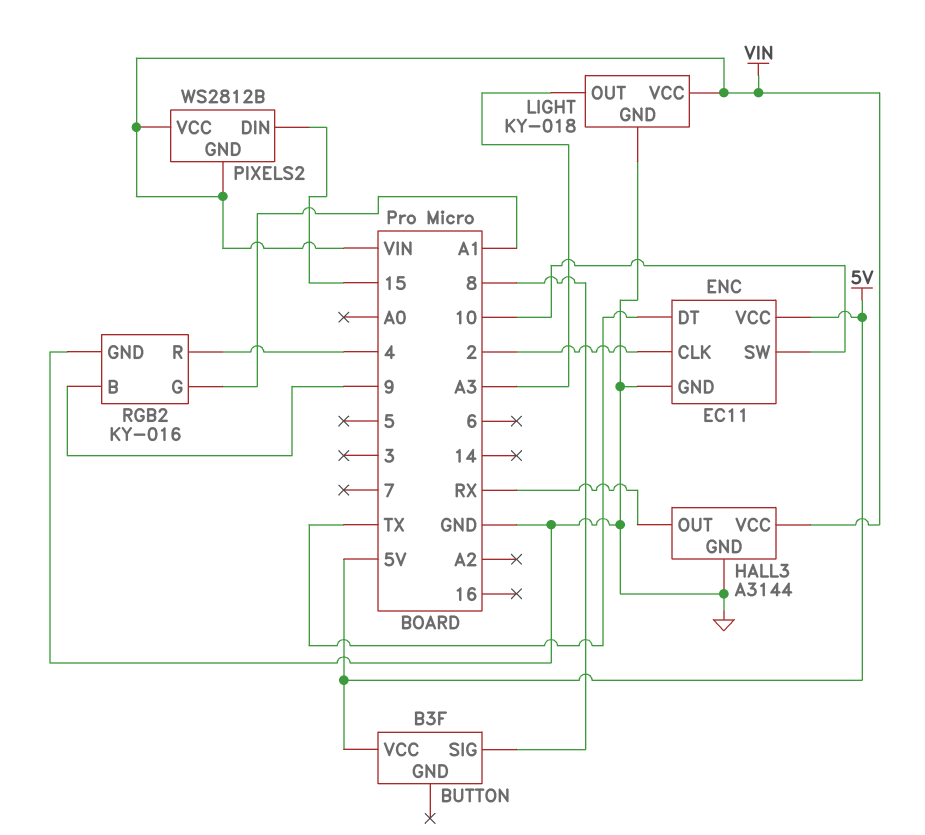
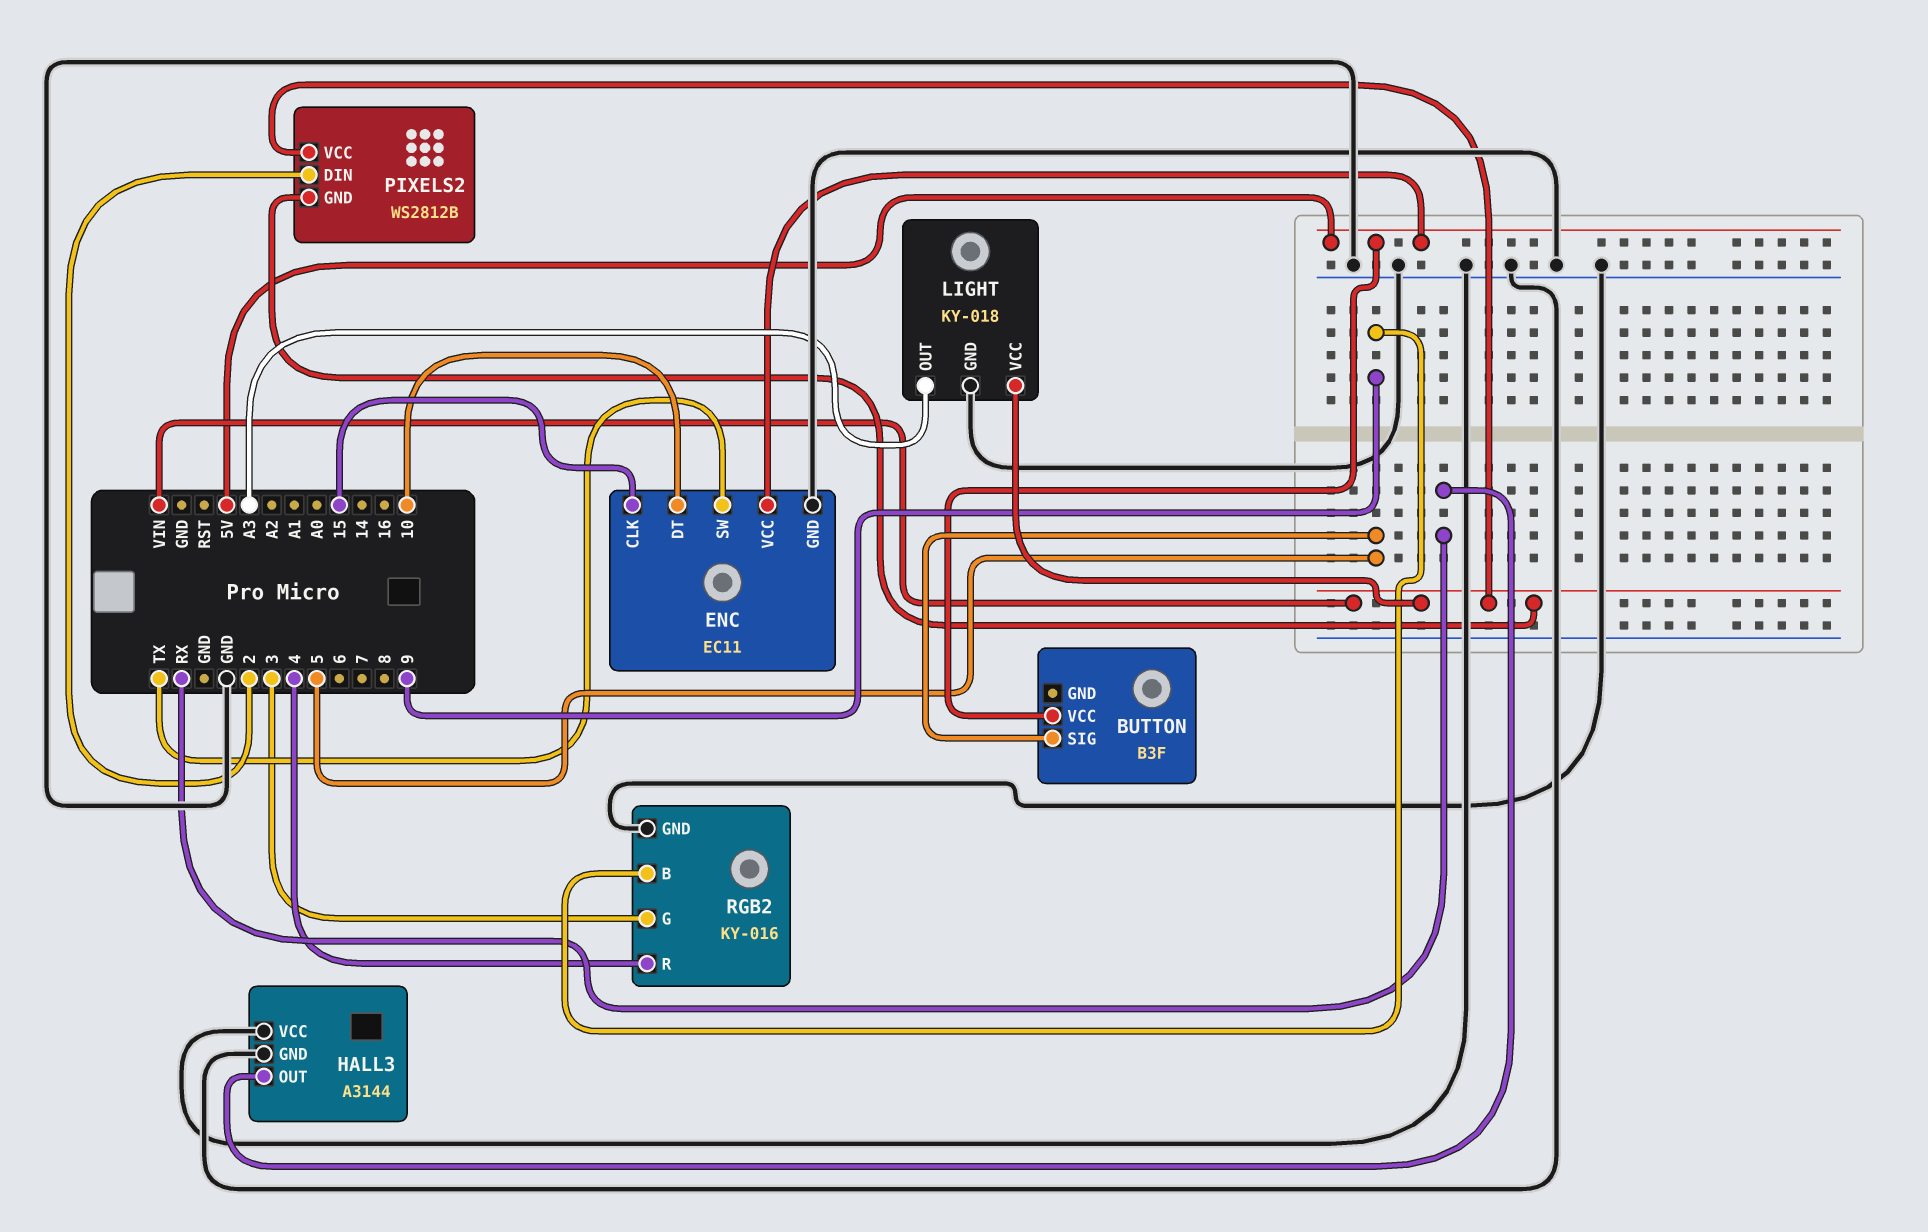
BUTTON pin SIG: 8 -> 5
ENC pin CLK: 2 -> 15
ENC pin DT: TX -> 10
ENC pin SW: 10 -> TX
HALL3 pin VCC: VIN -> GND
PIXELS2 pin DIN: 15 -> 2
RGB2 pin G: A1 -> 3

